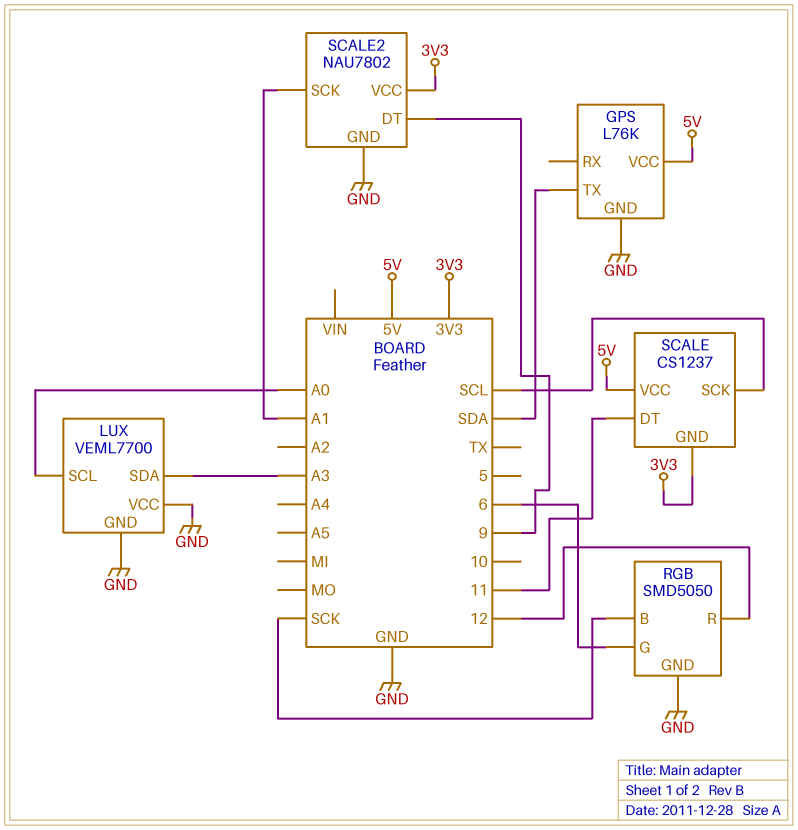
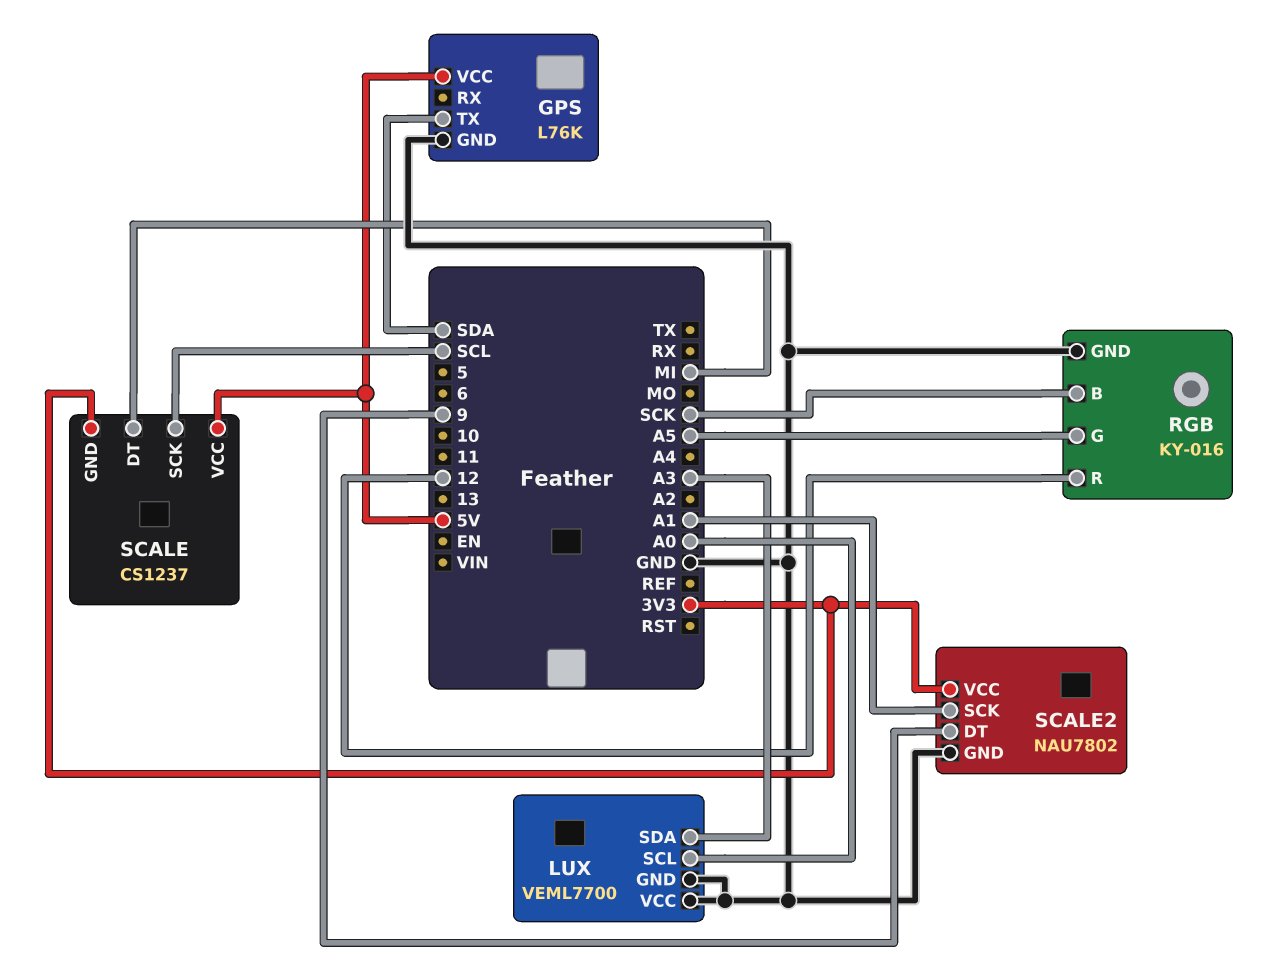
RGB: SMD5050 -> KY-016
RGB pin G: 6 -> A5
SCALE pin DT: 11 -> MI

